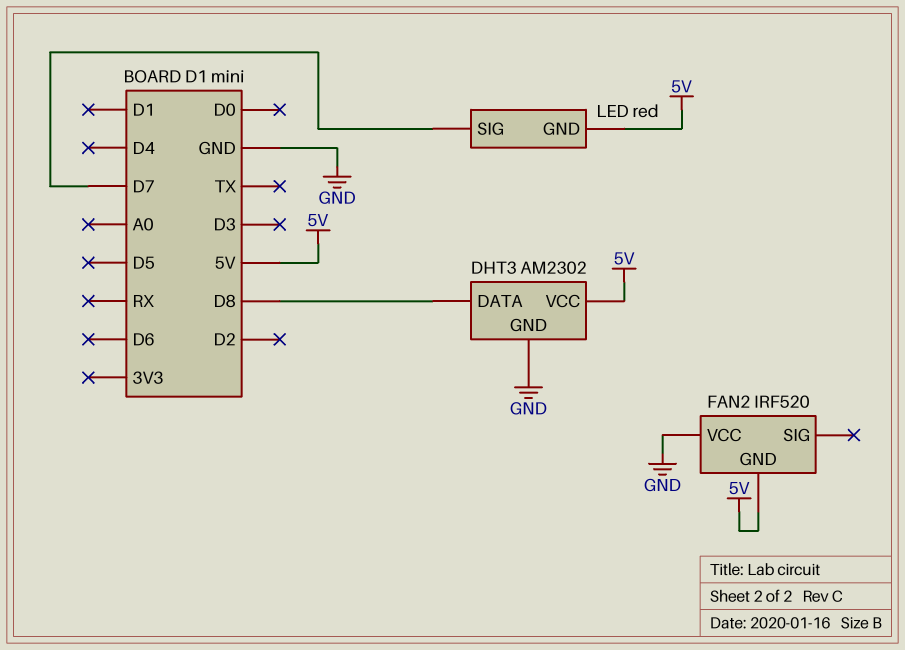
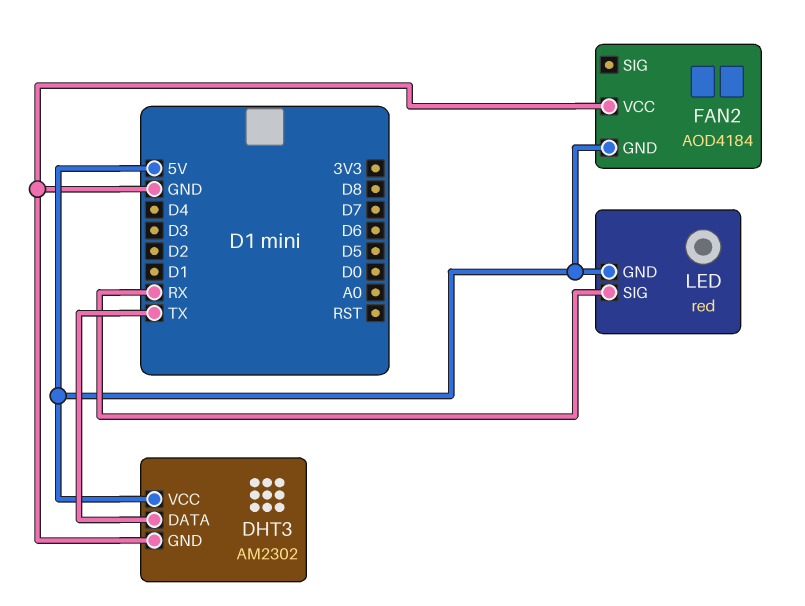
DHT3 pin DATA: D8 -> TX
FAN2: IRF520 -> AOD4184
LED pin SIG: D7 -> RX

